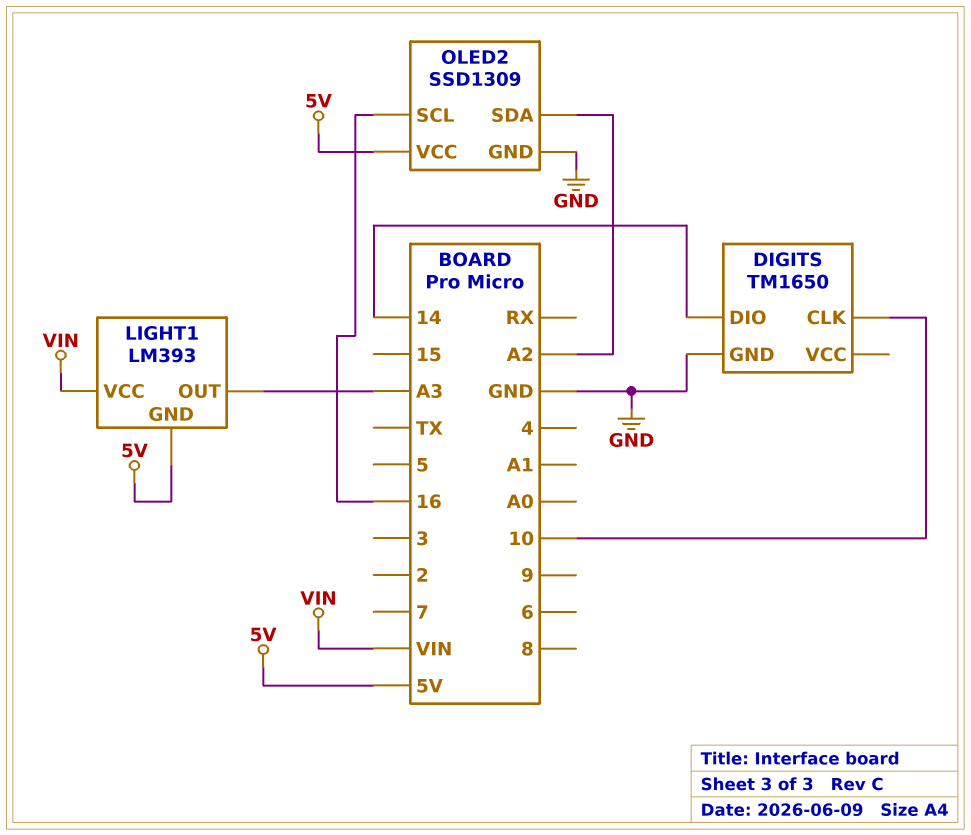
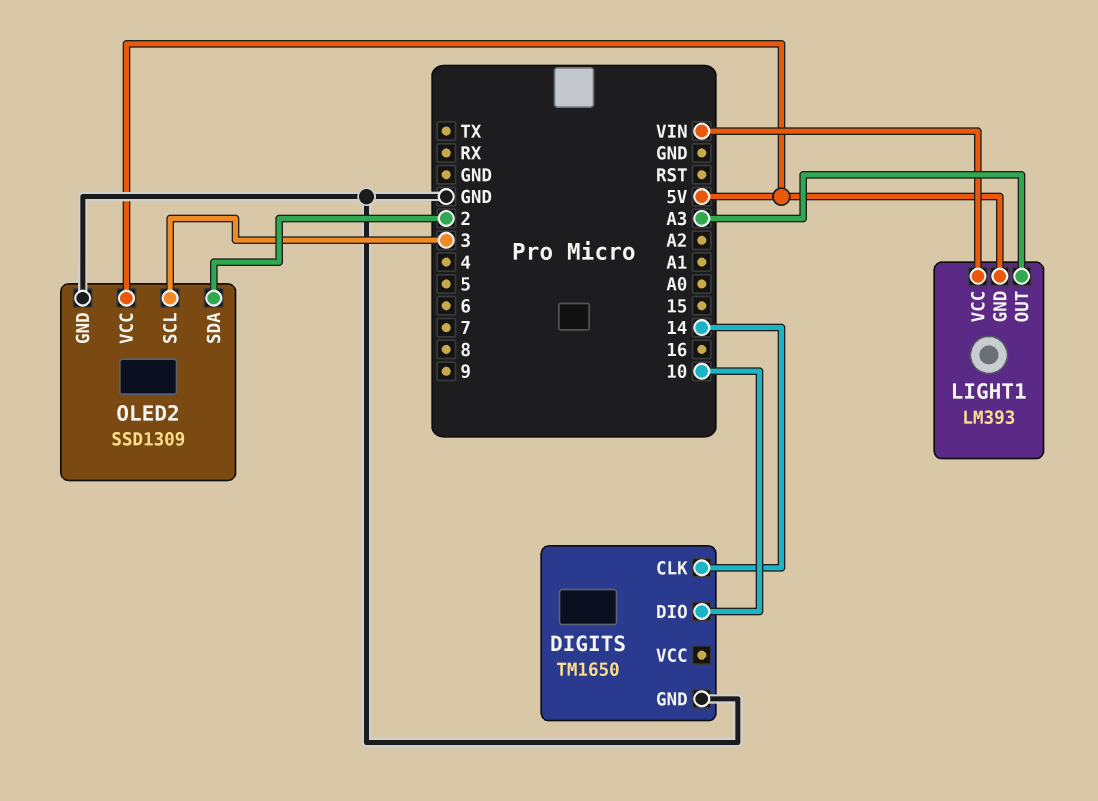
DIGITS pin CLK: 10 -> 14
DIGITS pin DIO: 14 -> 10
OLED2 pin SCL: 16 -> 3
OLED2 pin SDA: A2 -> 2

